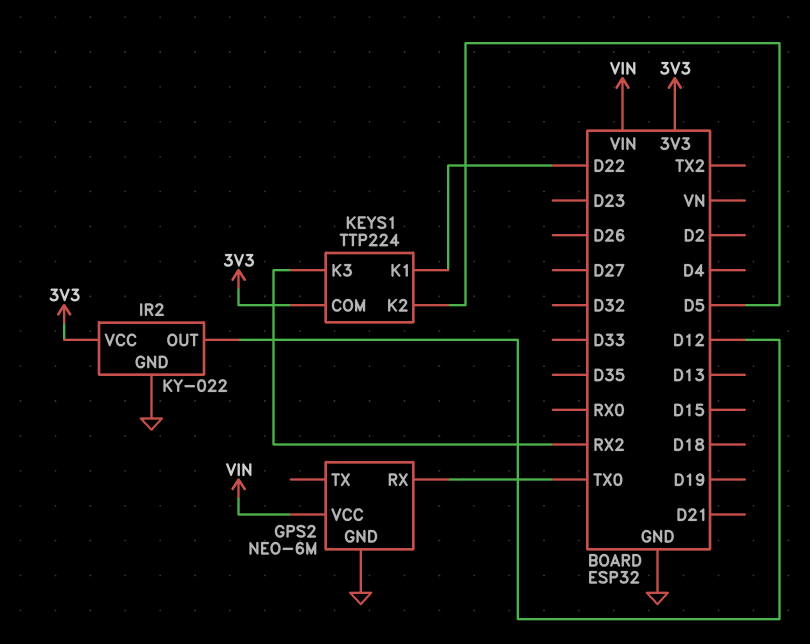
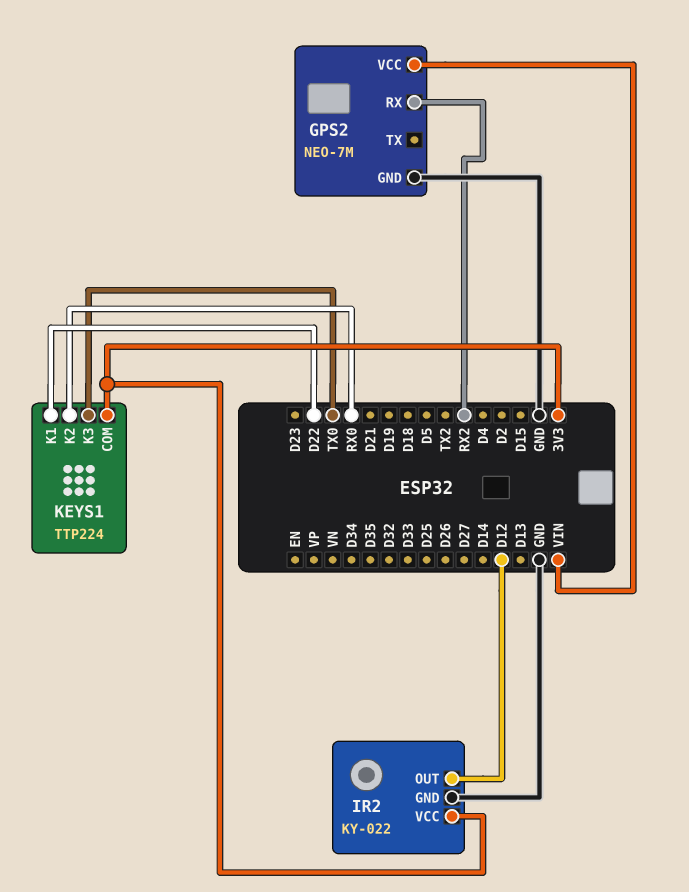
GPS2: NEO-6M -> NEO-7M
GPS2 pin RX: TX0 -> RX2
KEYS1 pin K2: D5 -> RX0
KEYS1 pin K3: RX2 -> TX0

